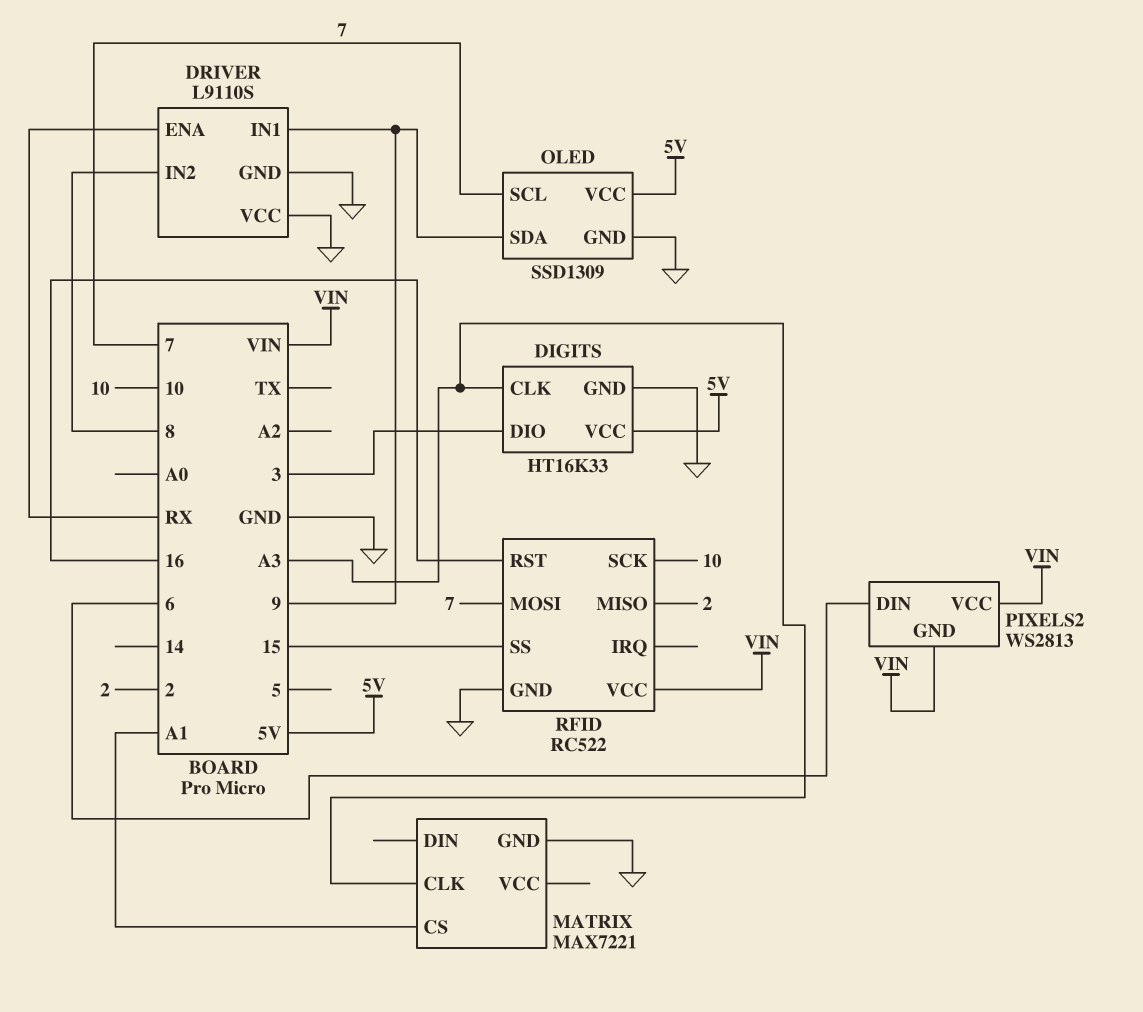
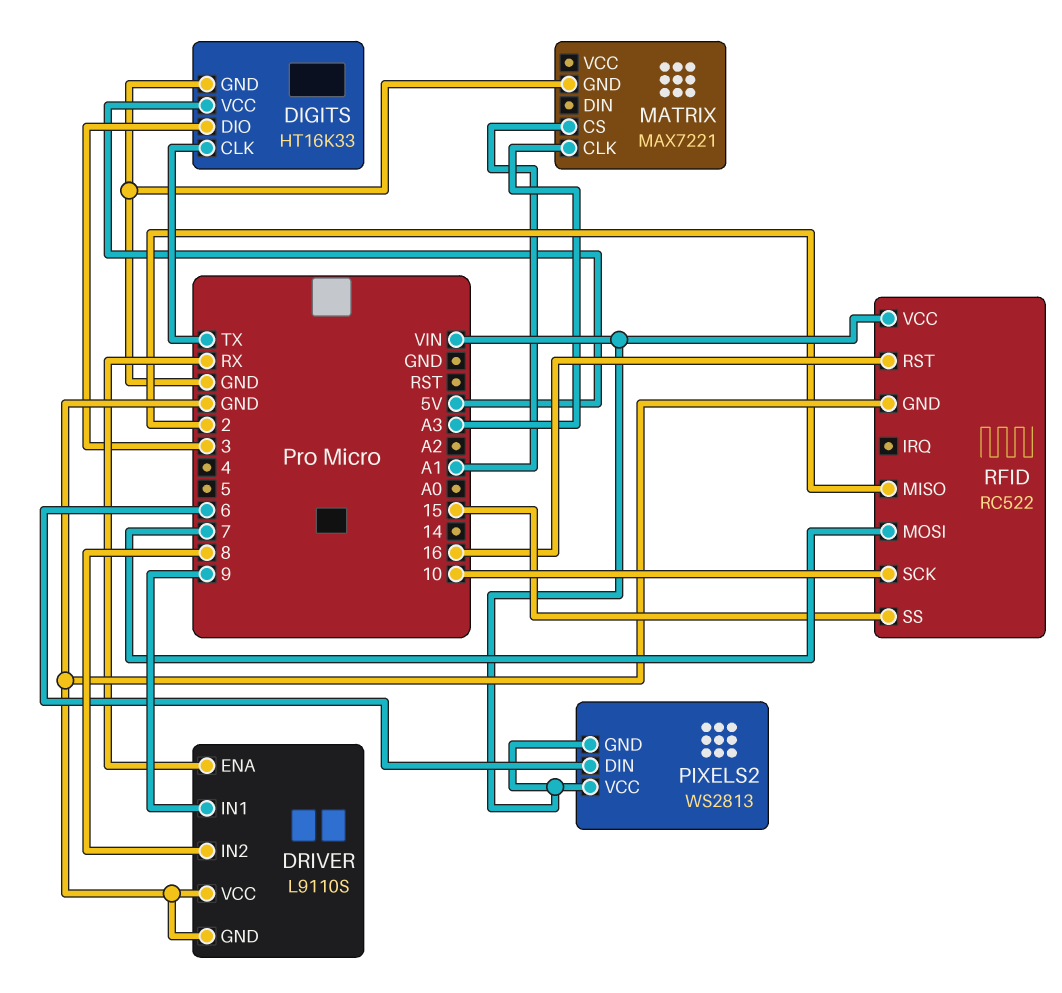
DIGITS pin CLK: A3 -> TX
OLED: SSD1309 -> none
OLED pin GND: GND -> none
OLED pin SCL: 7 -> none
OLED pin SDA: 9 -> none
OLED pin VCC: 5V -> none

